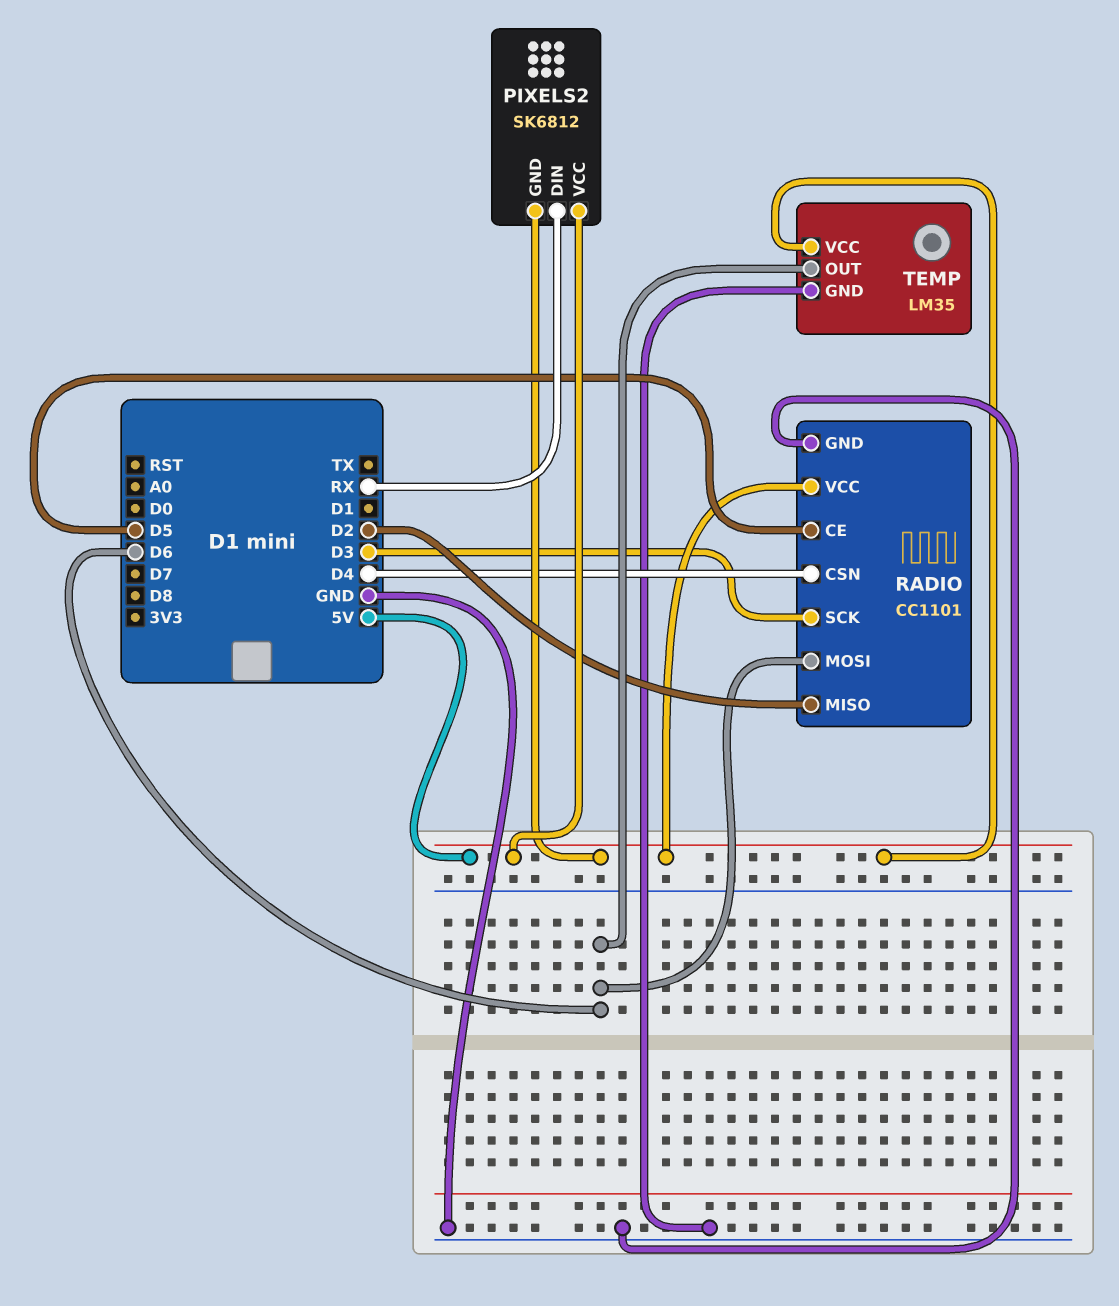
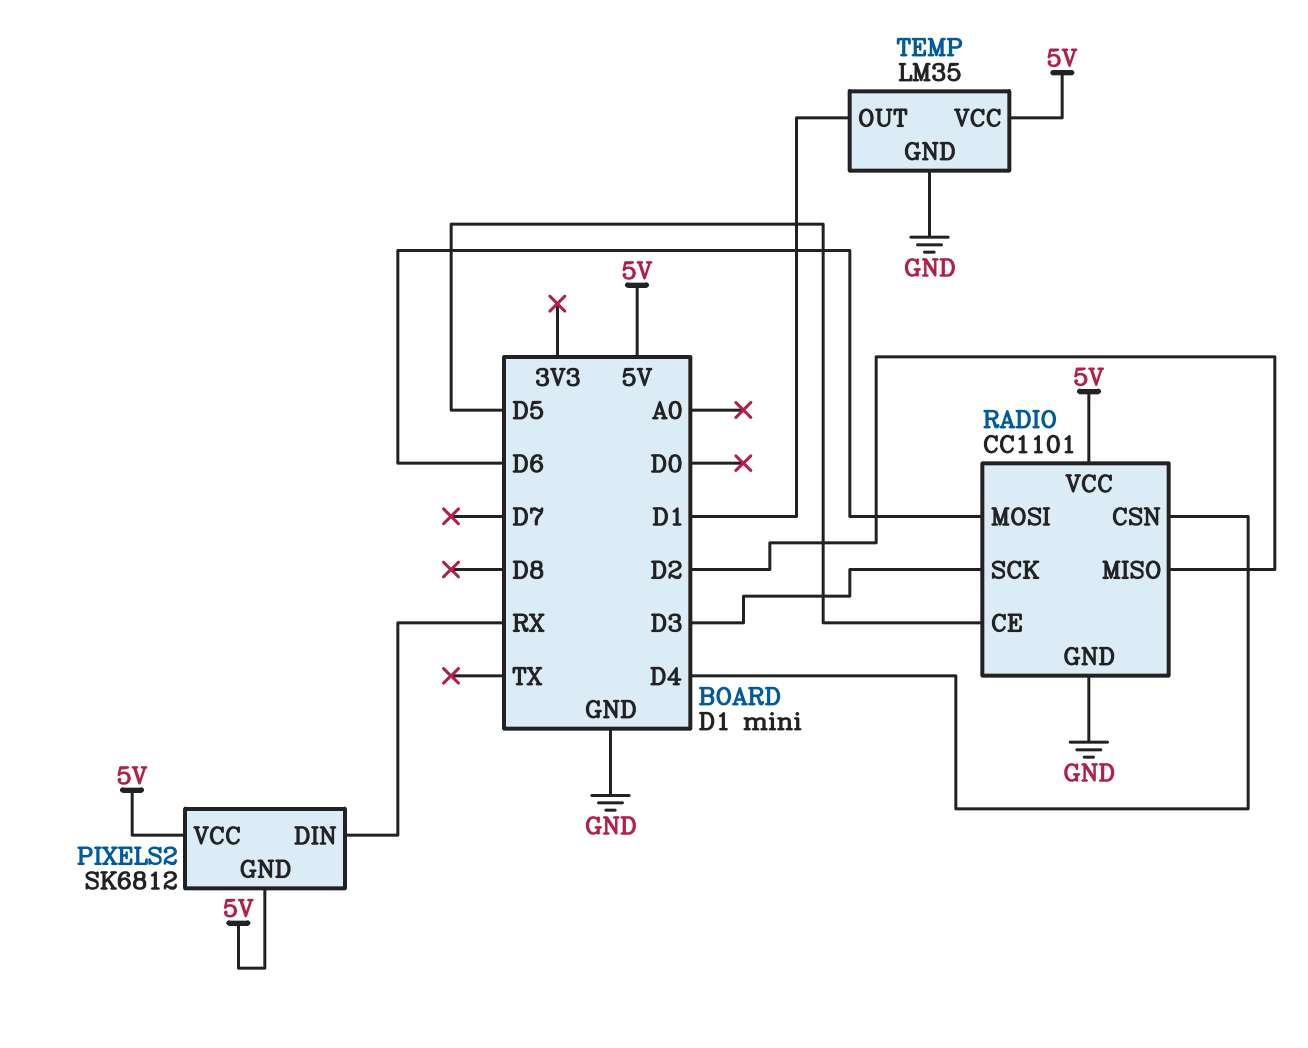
TEMP pin OUT: D6 -> D1

